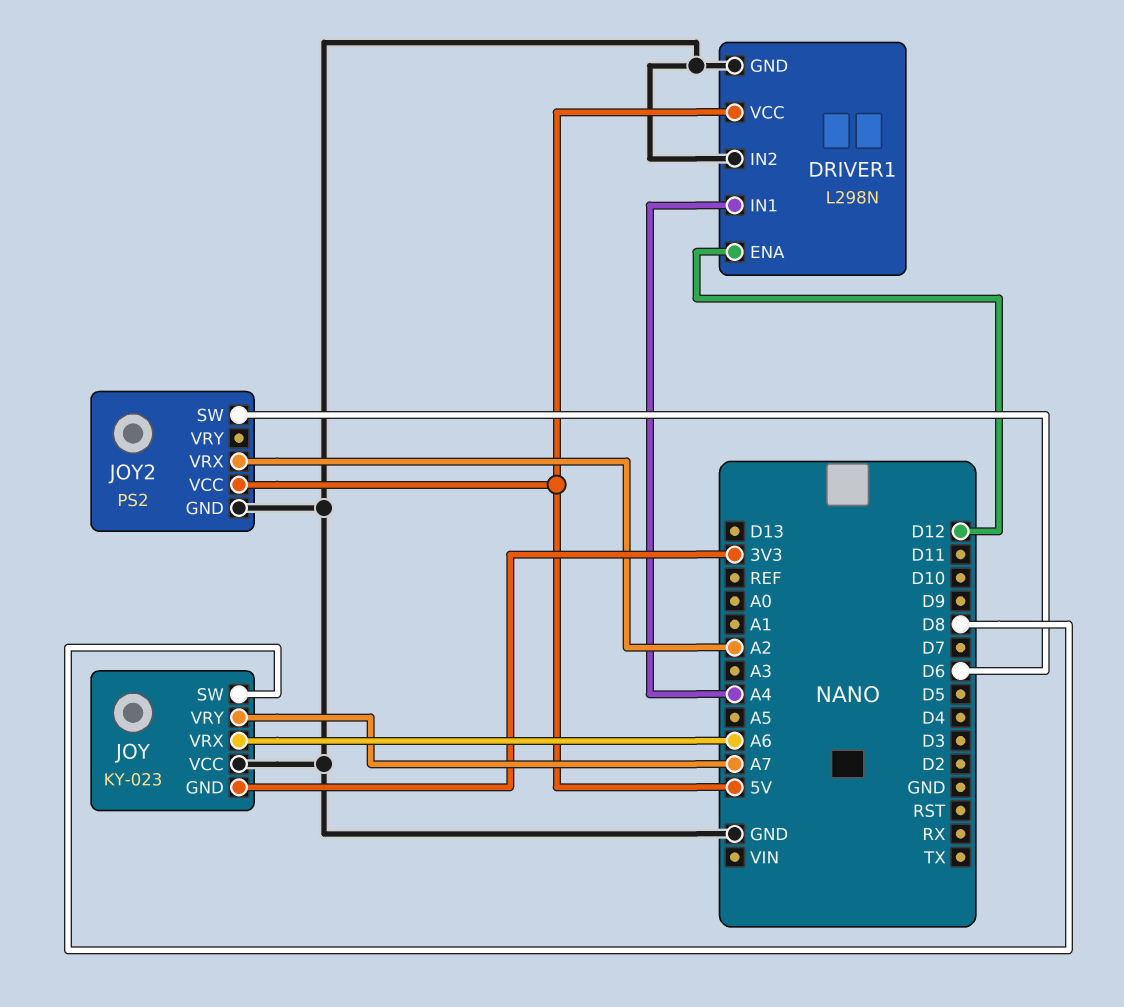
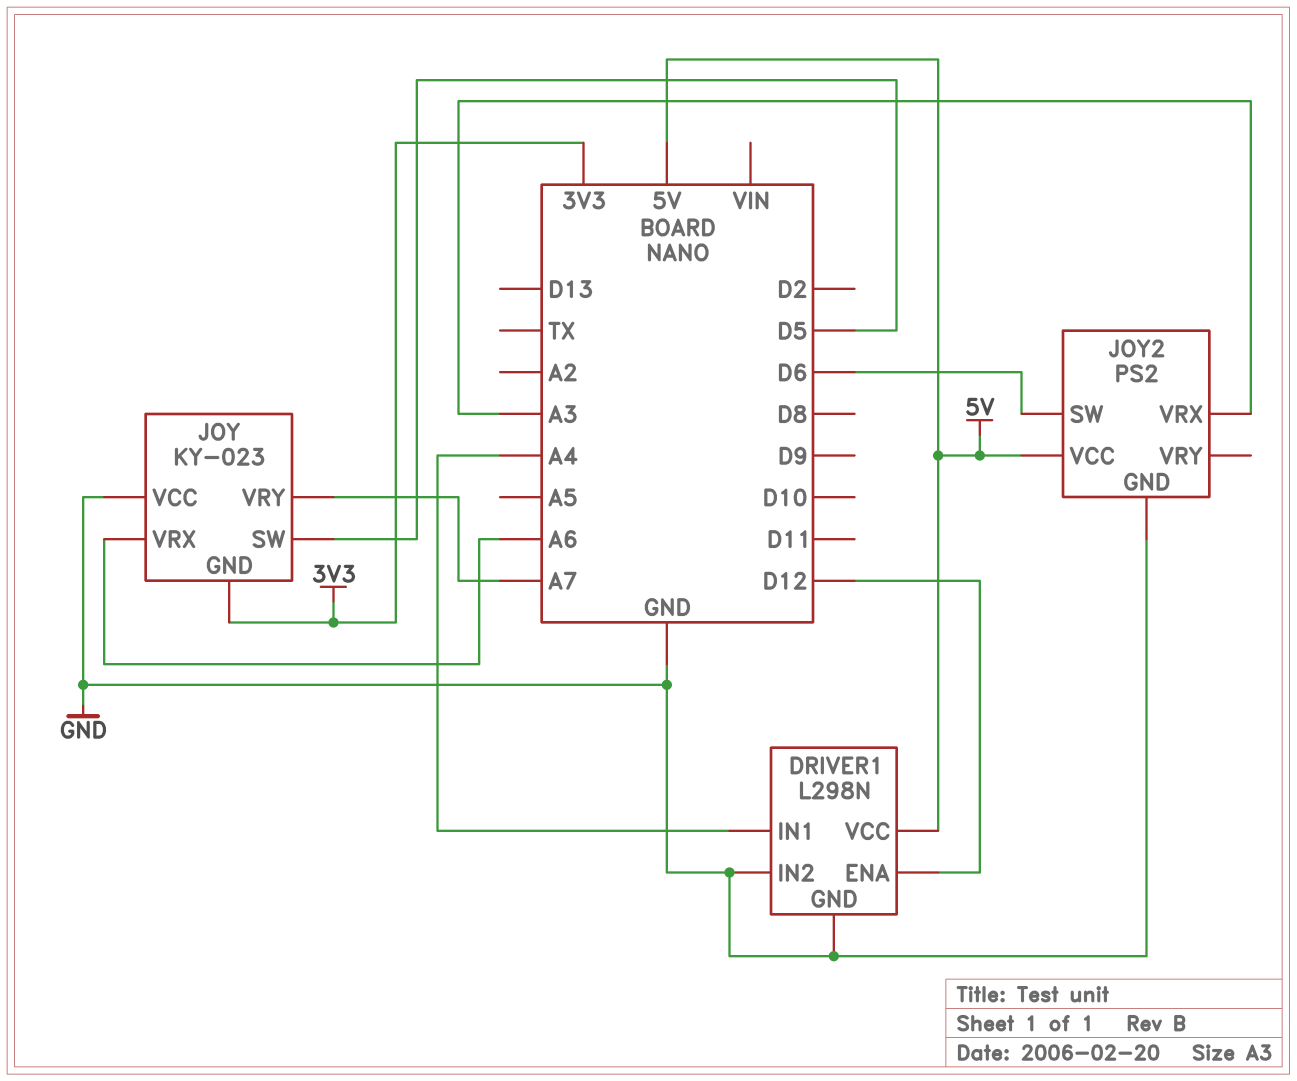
JOY pin SW: D8 -> D5
JOY2 pin VRX: A2 -> A3

